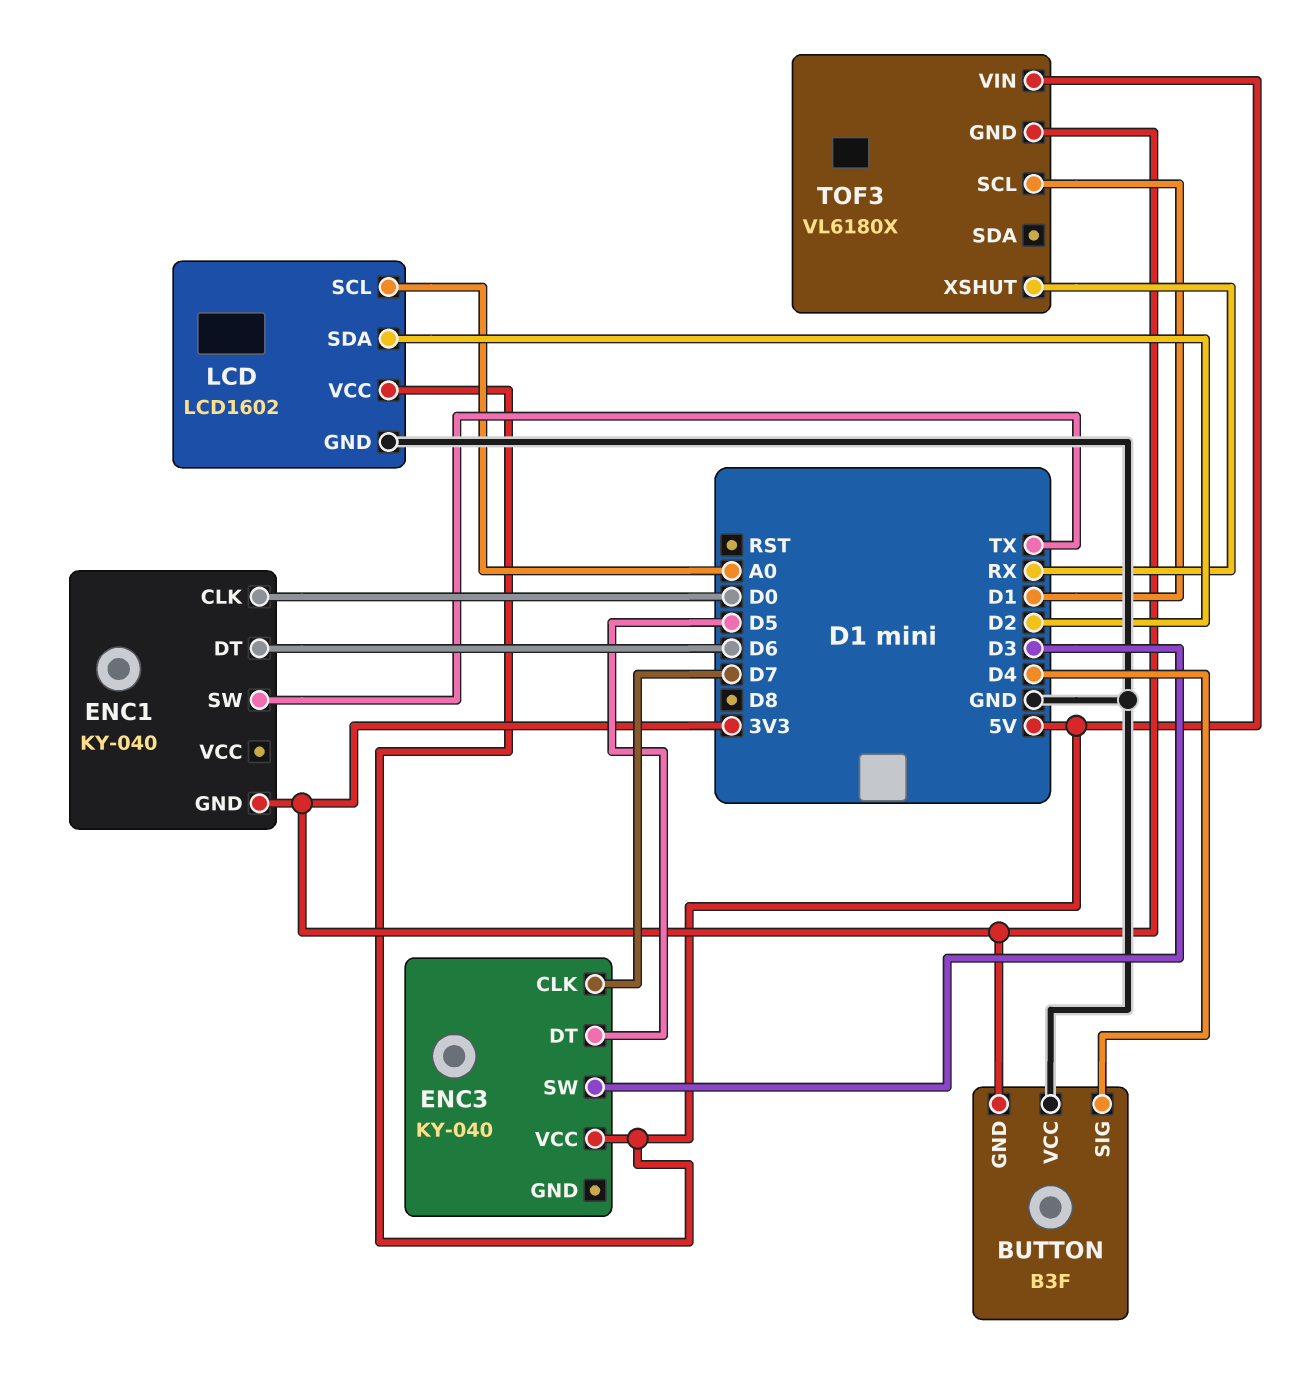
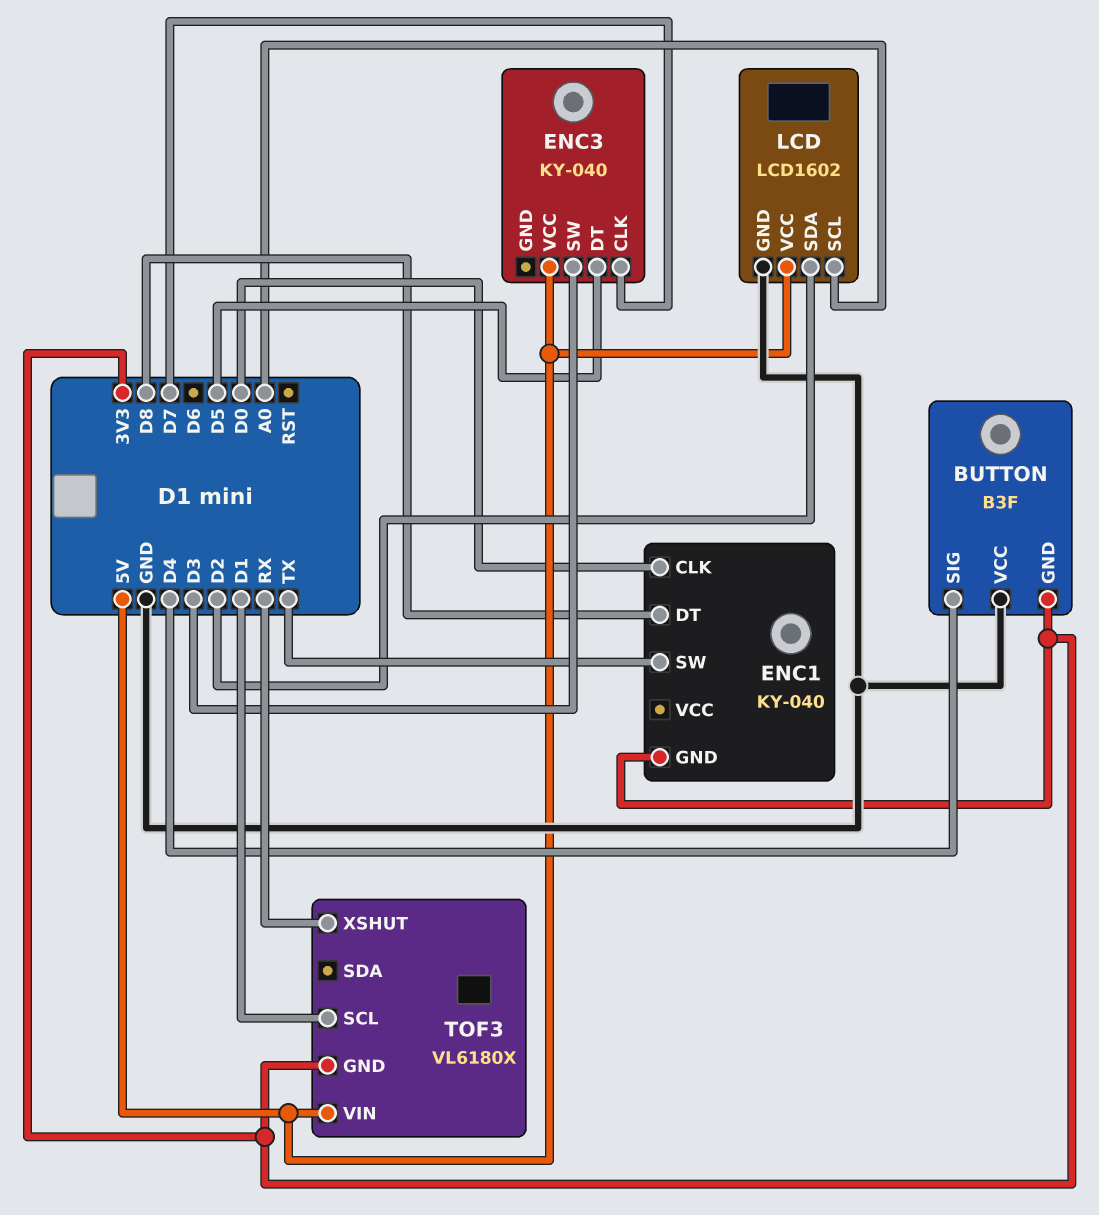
ENC1 pin DT: D6 -> D8

